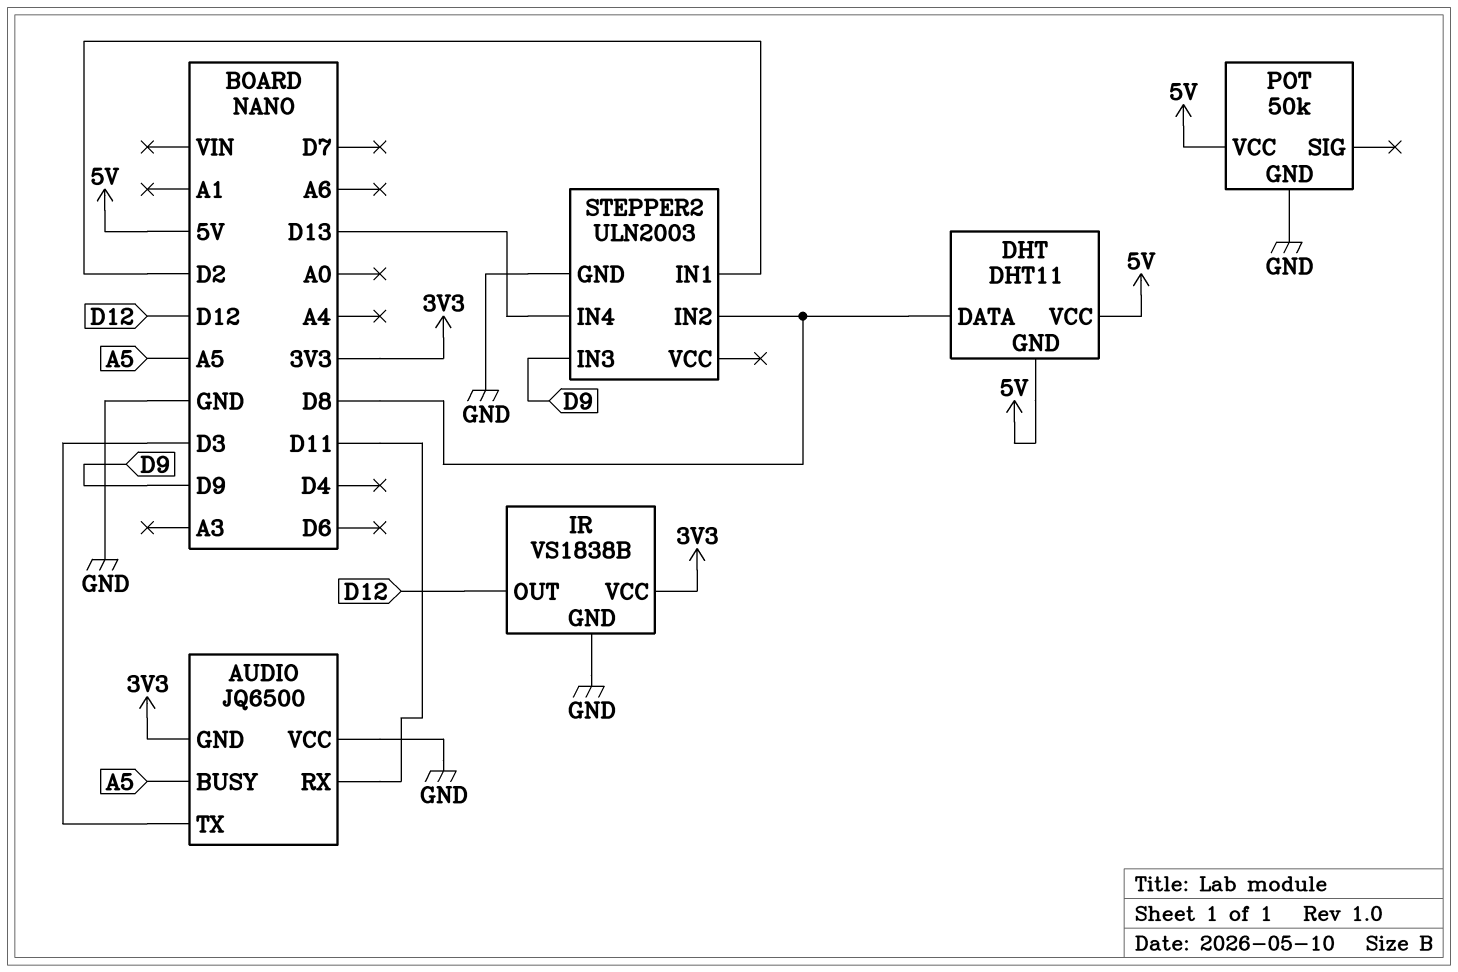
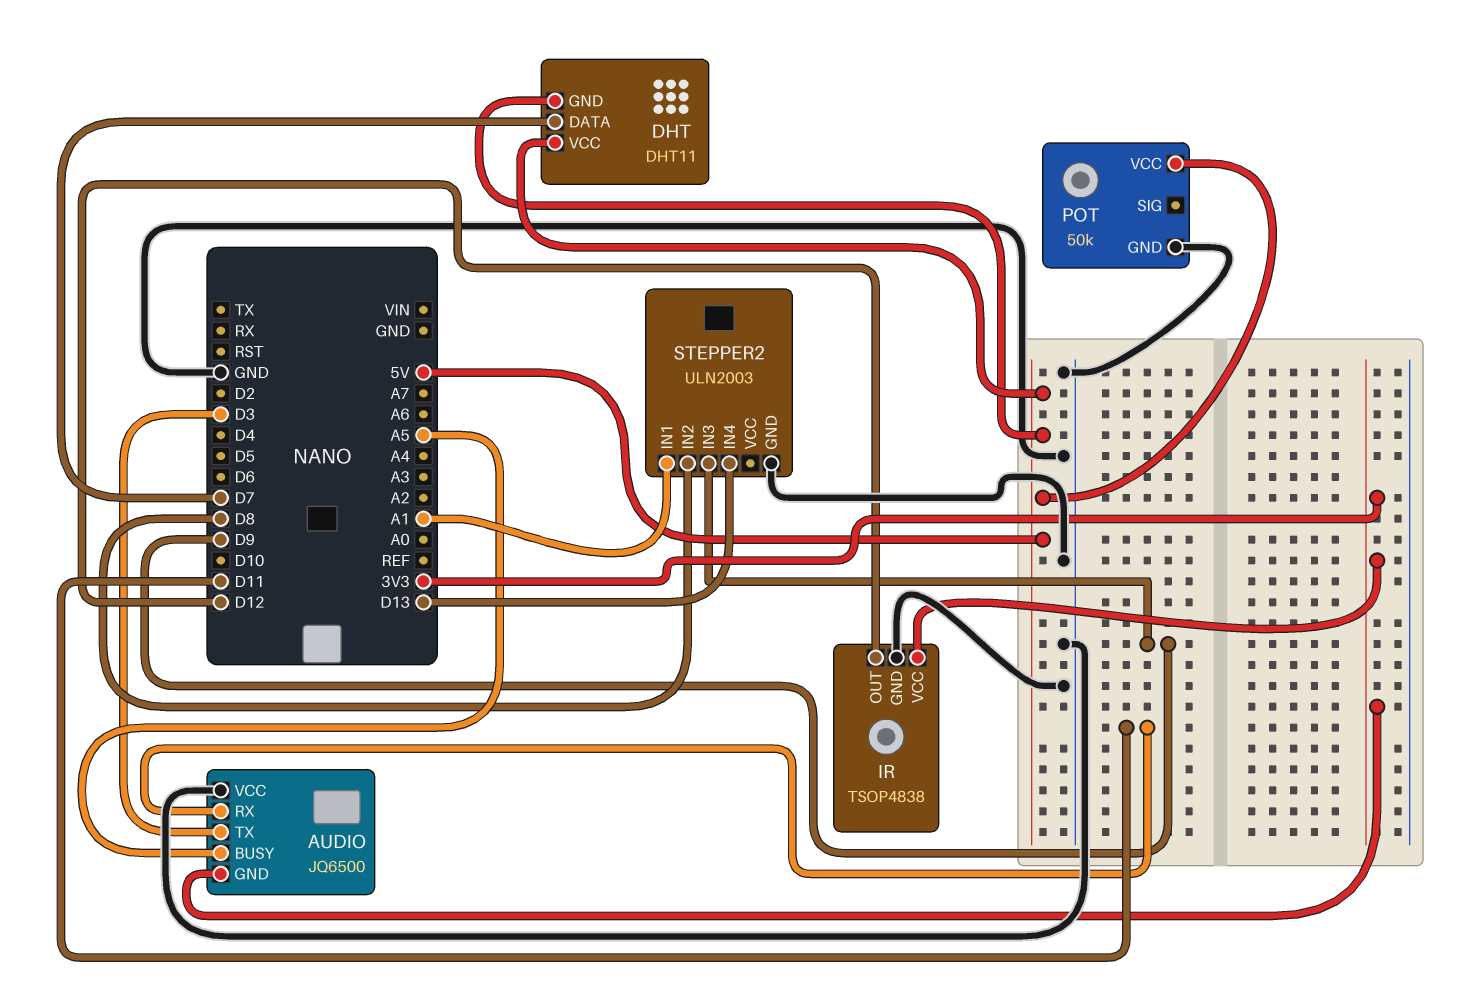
DHT pin DATA: D8 -> D7
IR: VS1838B -> TSOP4838
STEPPER2 pin IN1: D2 -> A1

